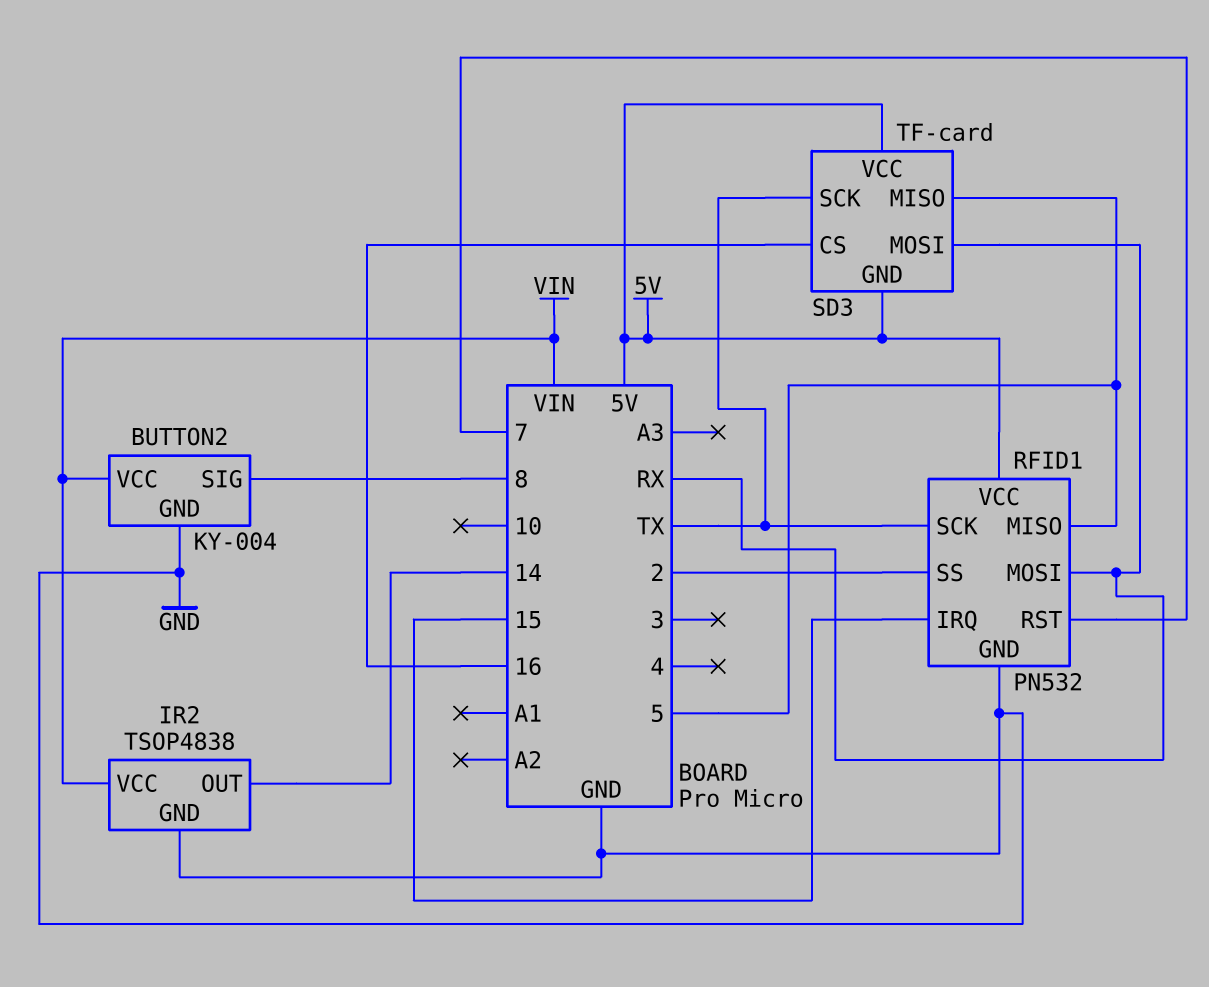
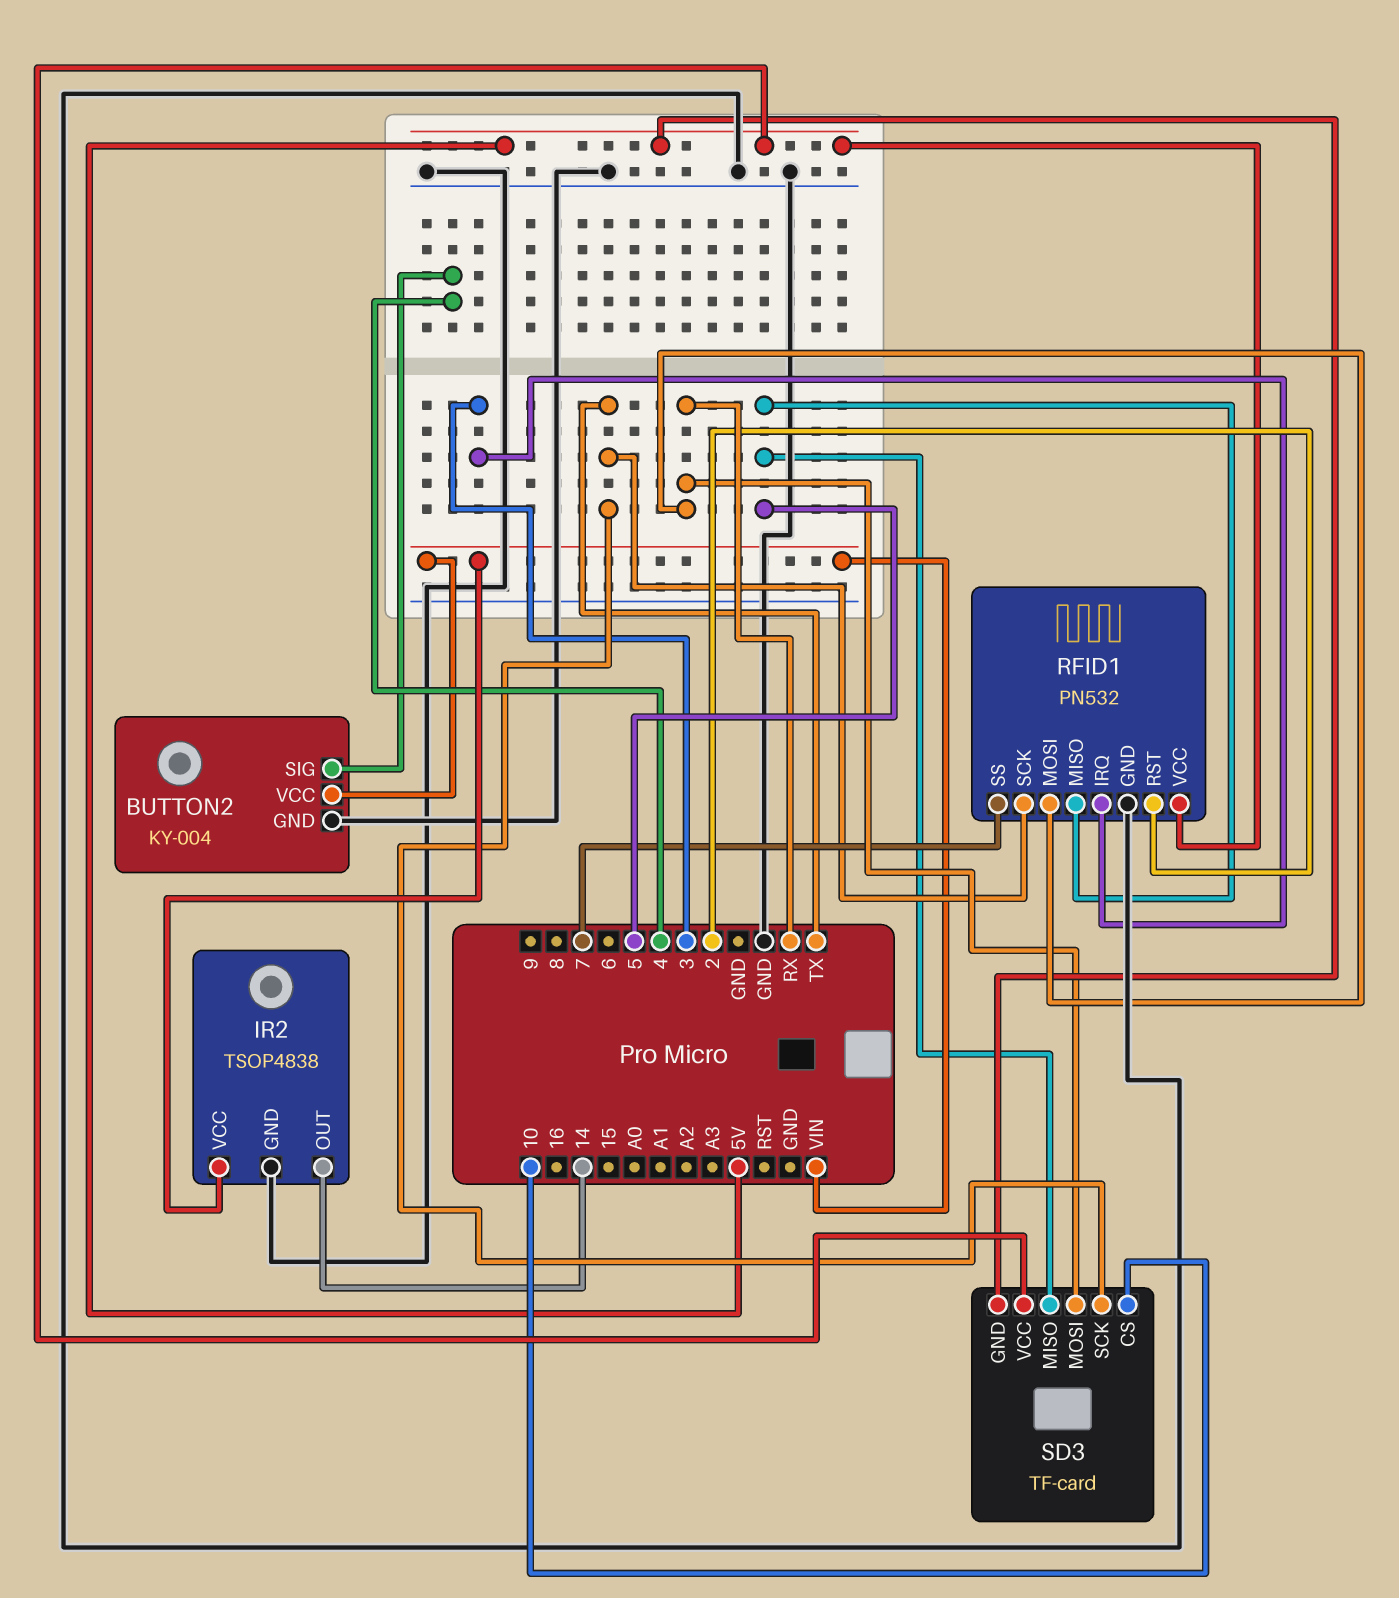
BUTTON2 pin SIG: 8 -> 4
RFID1 pin IRQ: 15 -> 3
RFID1 pin RST: 7 -> 2
RFID1 pin SS: 2 -> 7
SD3 pin CS: 16 -> 10

